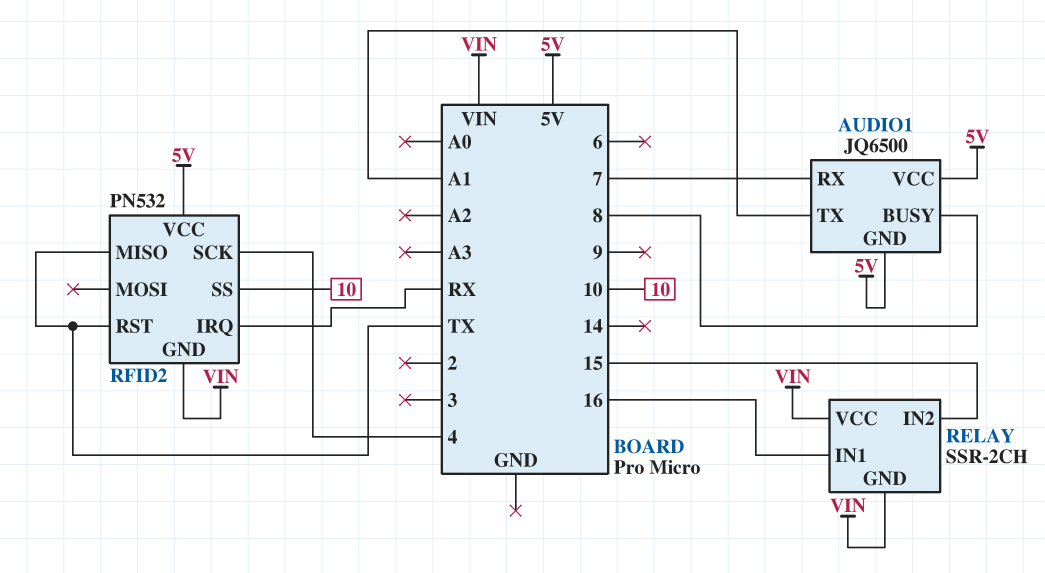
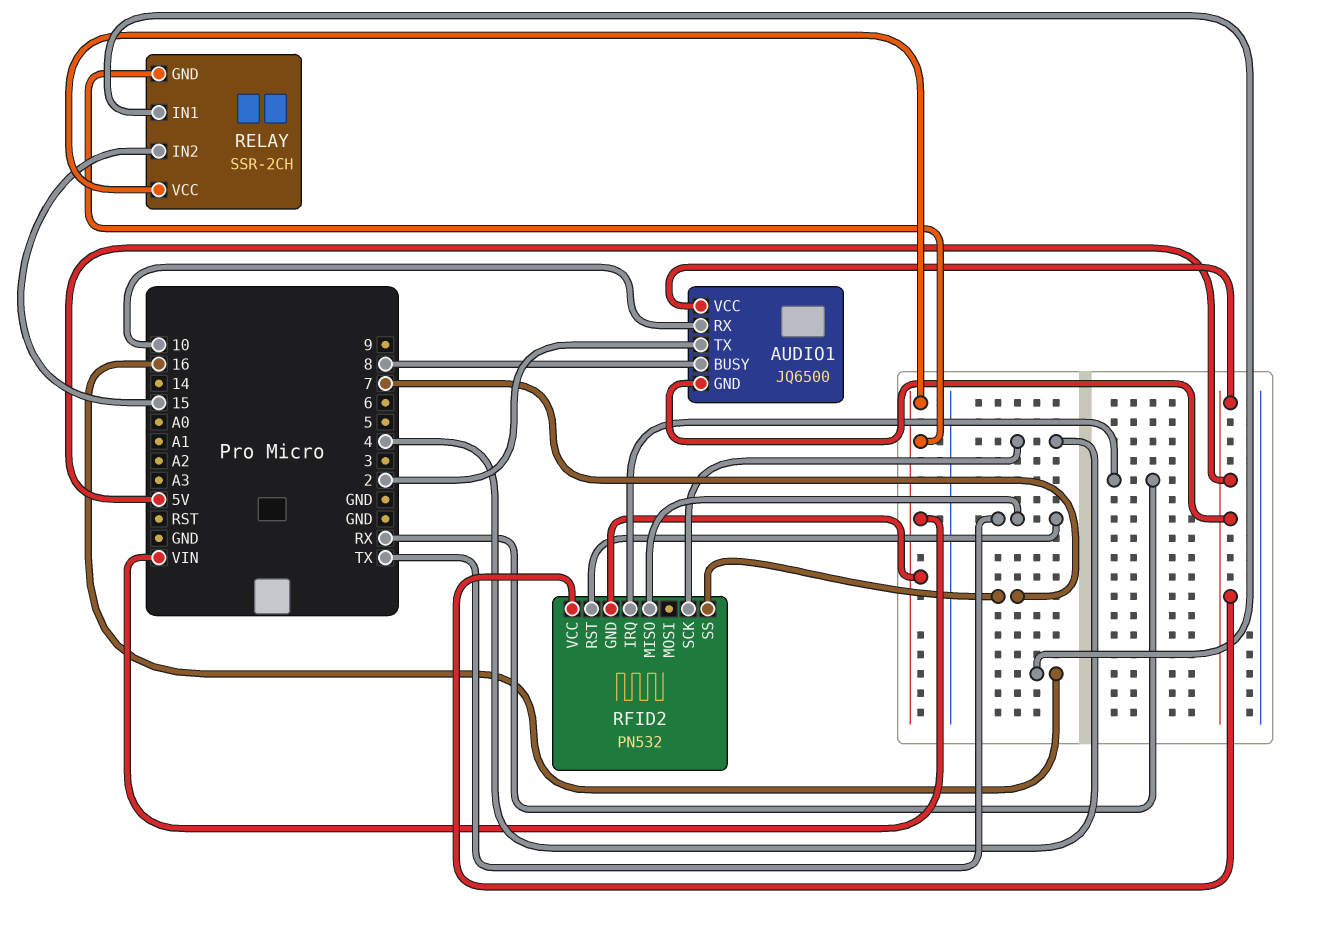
AUDIO1 pin RX: 7 -> 10
AUDIO1 pin TX: A1 -> 2
RFID2 pin SS: 10 -> 7

